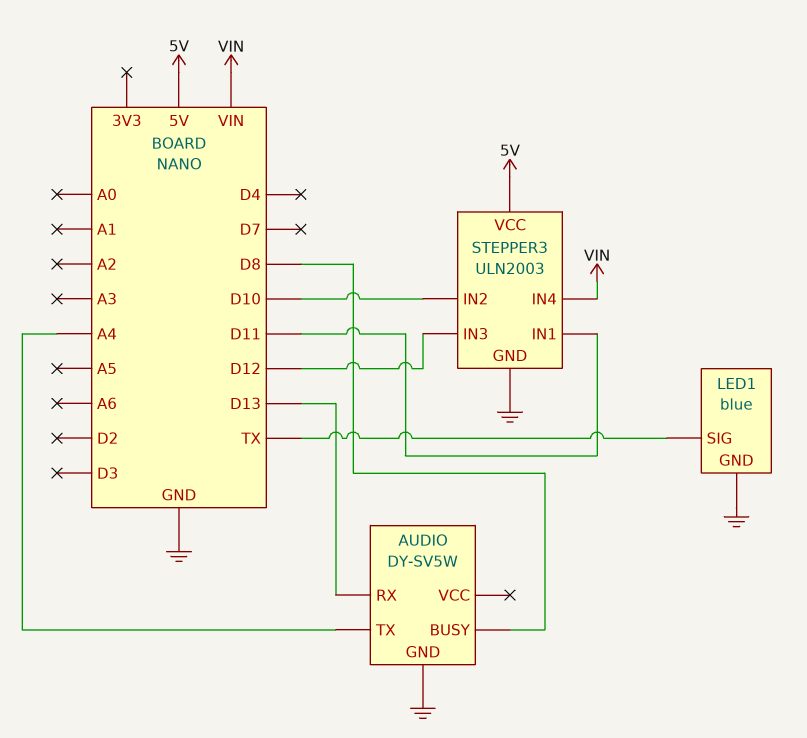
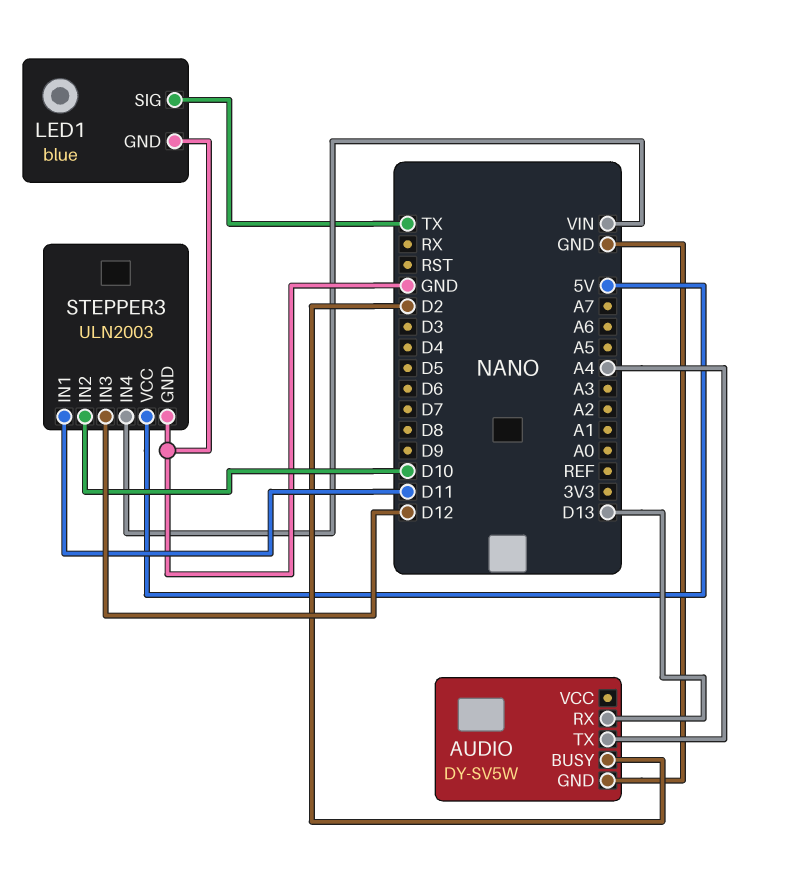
AUDIO pin BUSY: D8 -> D2

